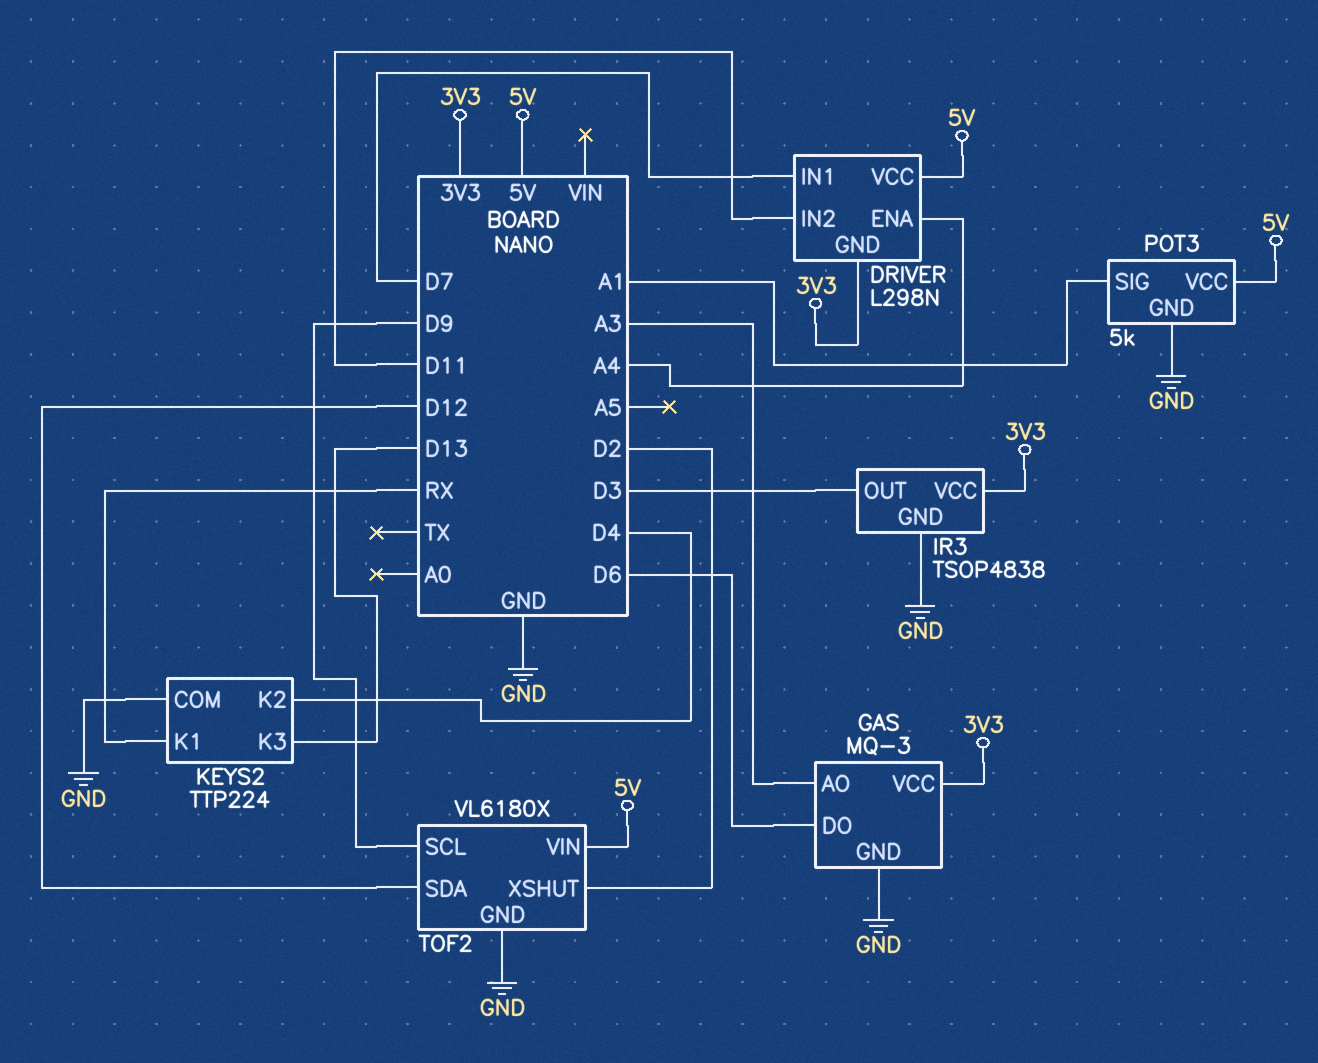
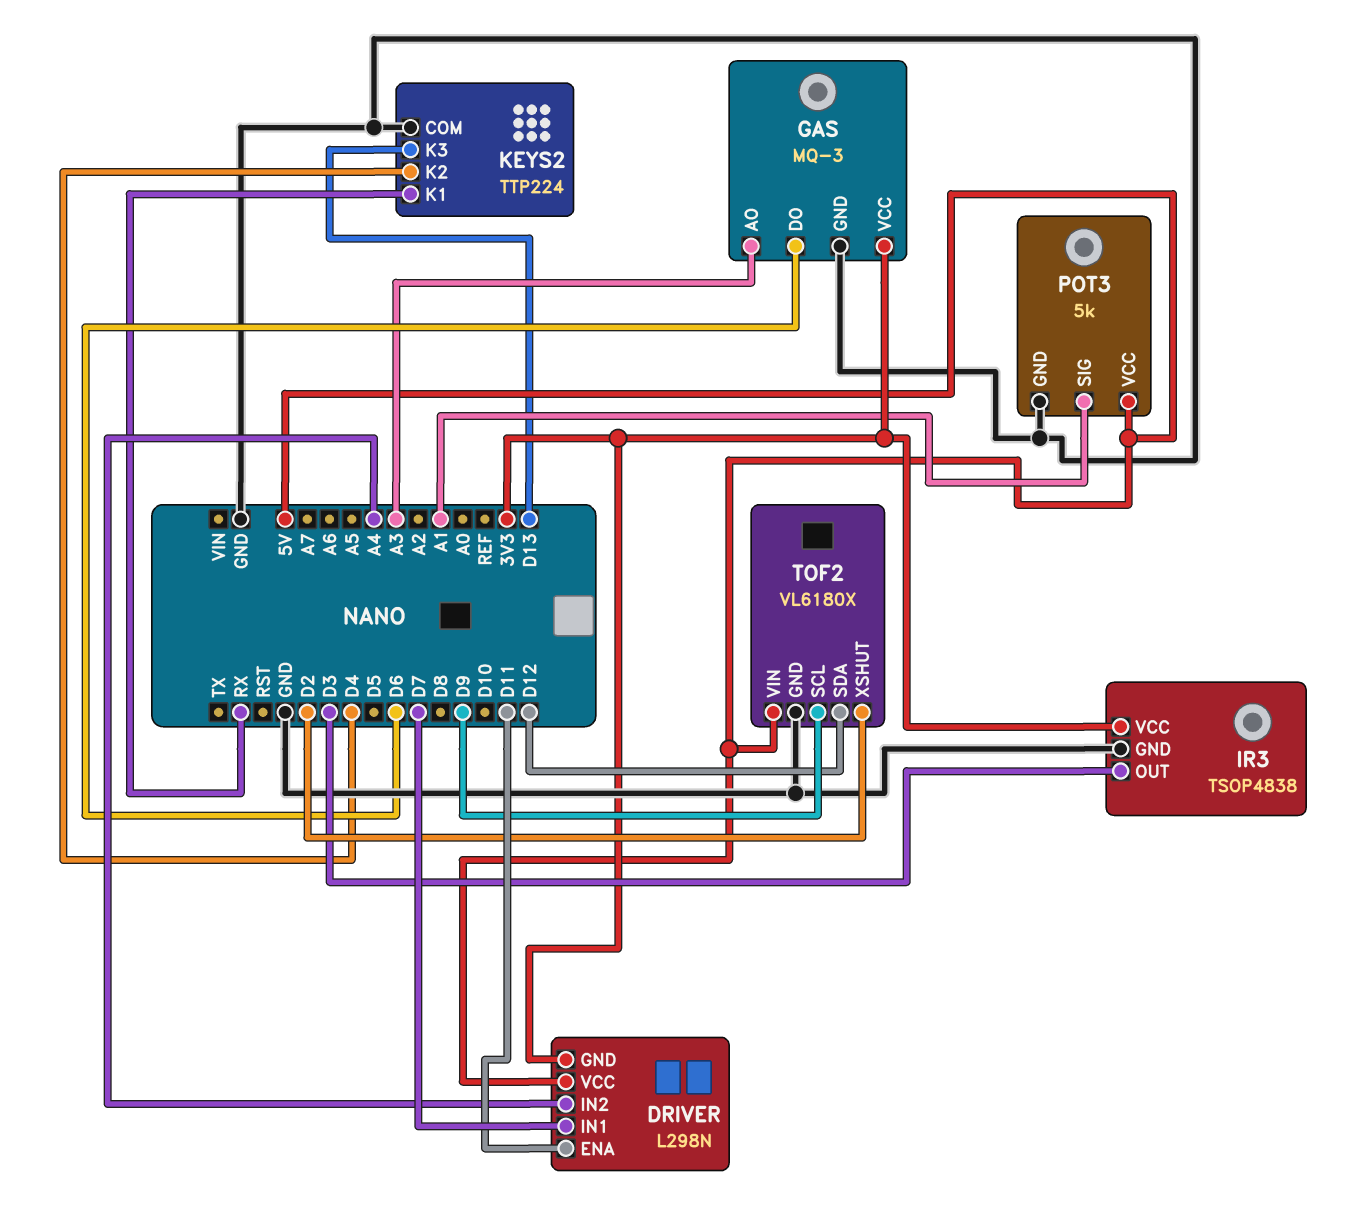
DRIVER pin ENA: A4 -> D11
DRIVER pin IN2: D11 -> A4

